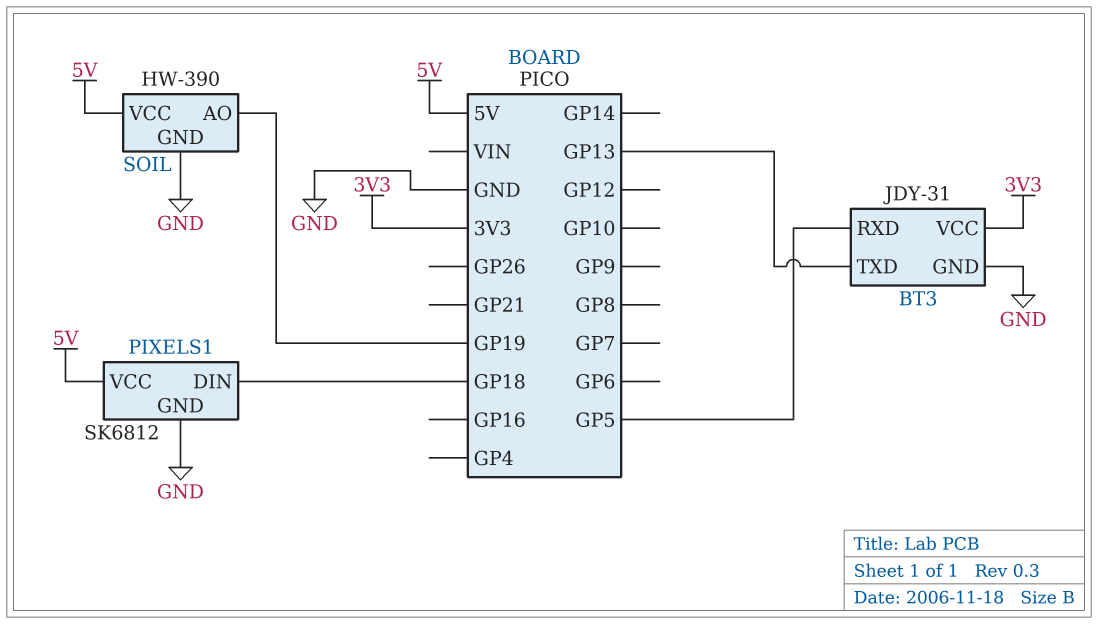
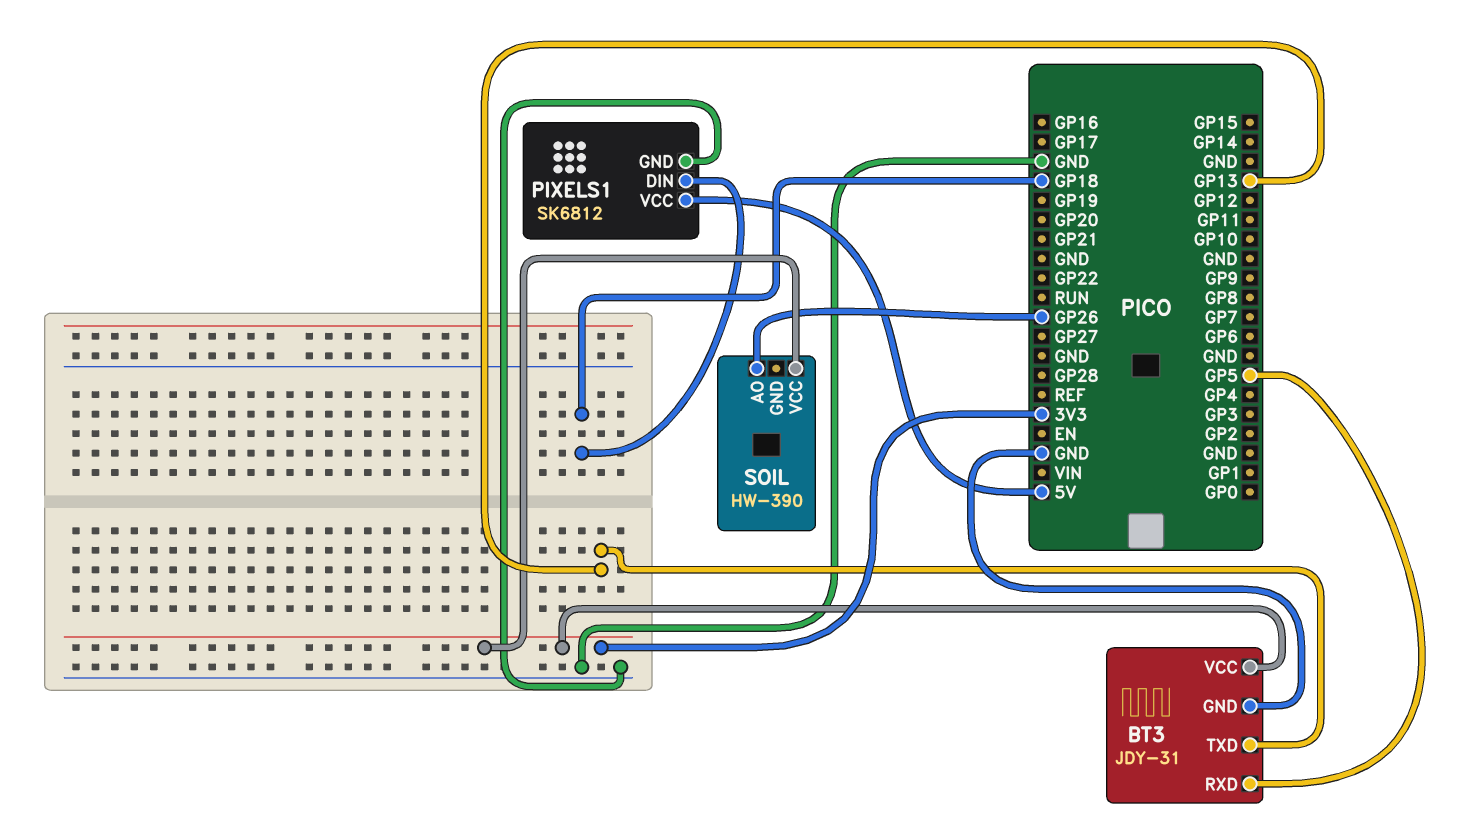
SOIL pin AO: GP19 -> GP26
SOIL pin GND: GND -> none
SOIL pin VCC: 5V -> 3V3

